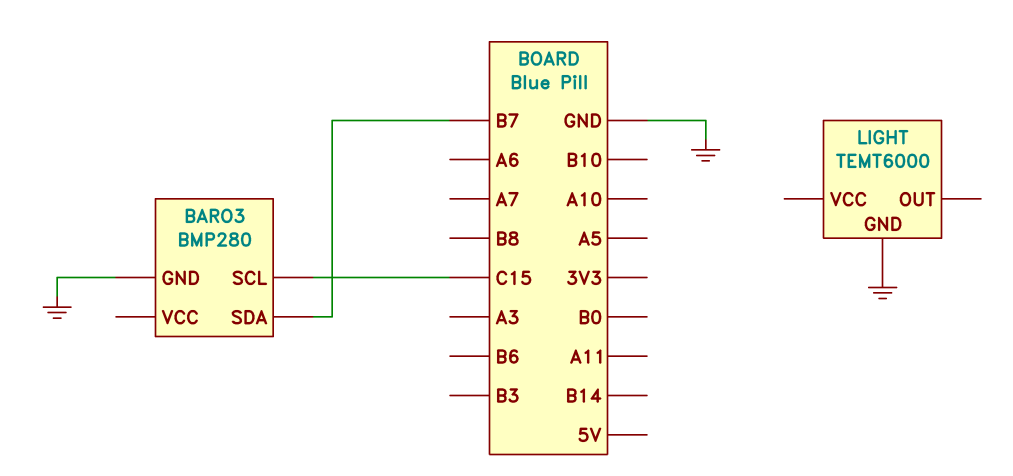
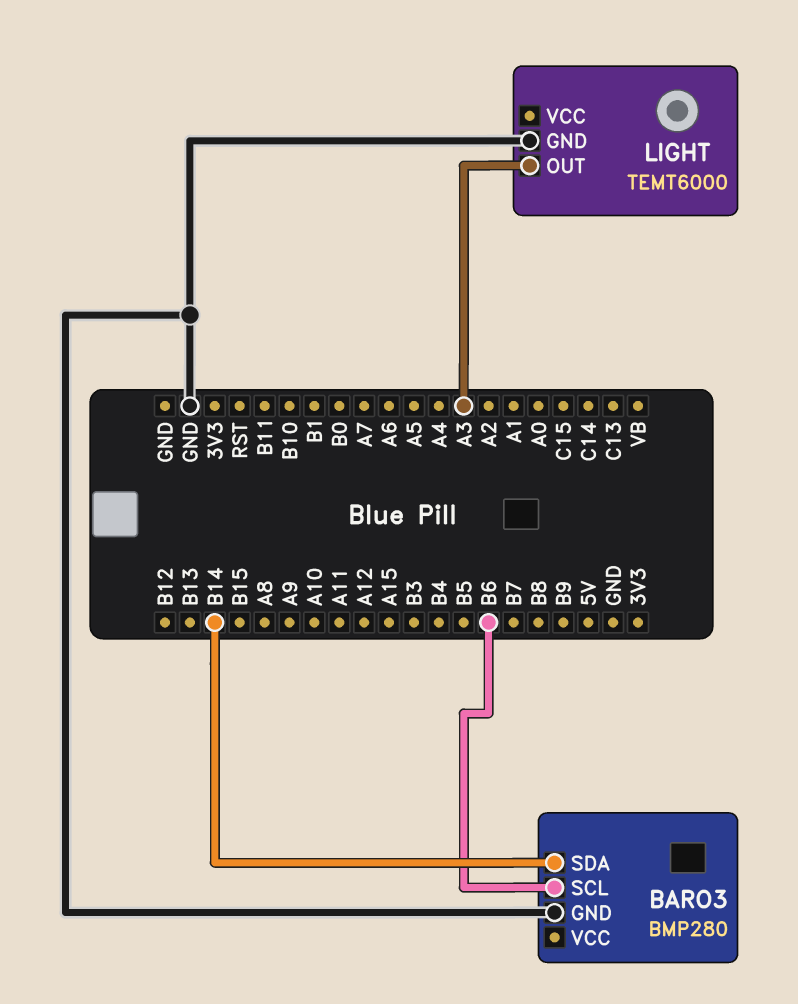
BARO3 pin SCL: C15 -> B6
BARO3 pin SDA: B7 -> B14
LIGHT pin OUT: none -> A3

